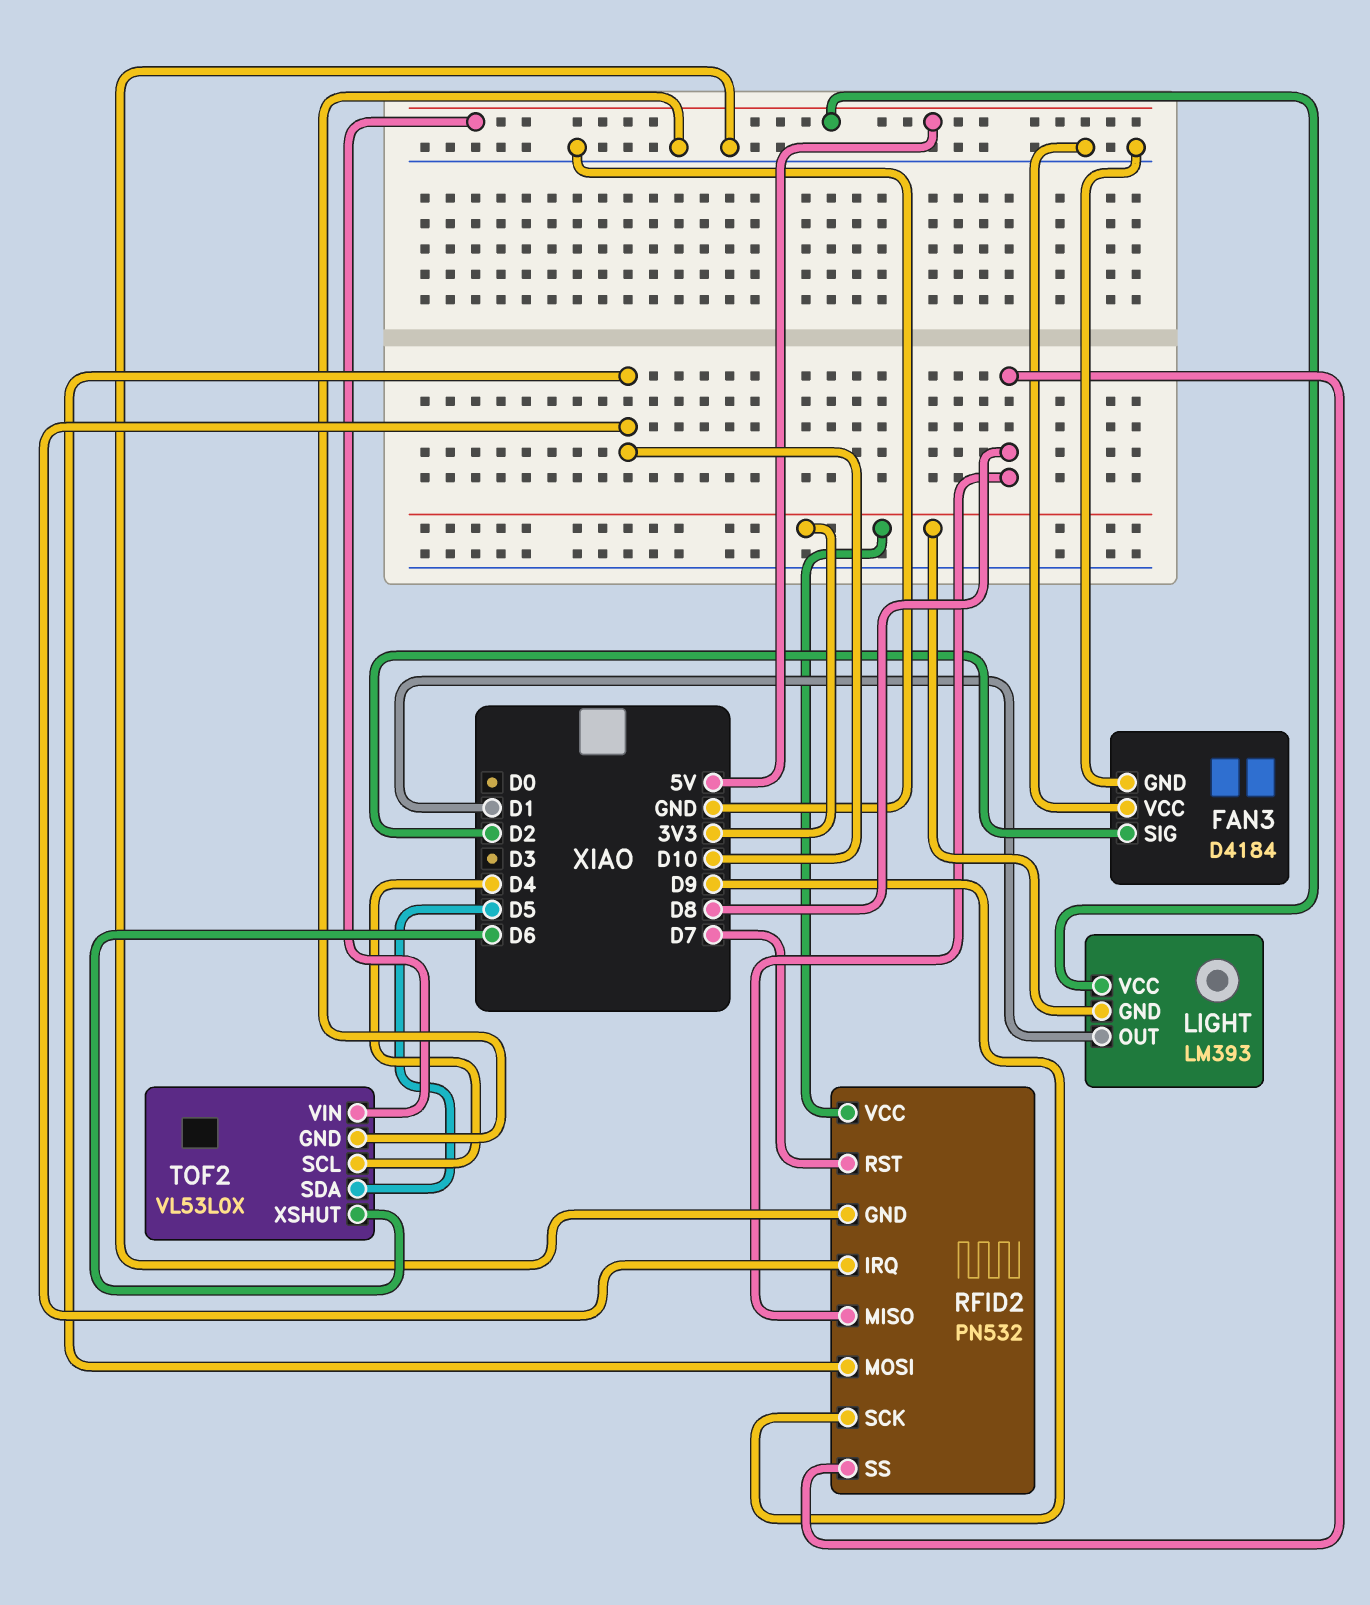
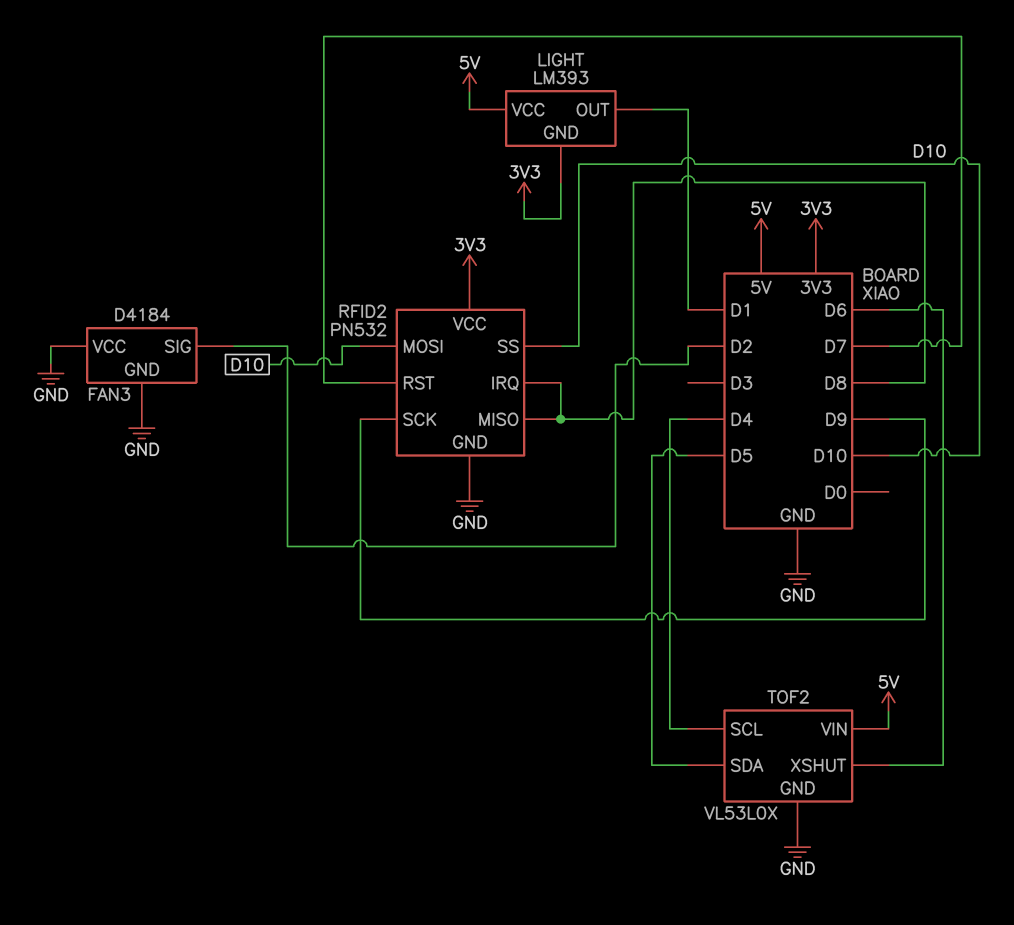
RFID2 pin IRQ: D10 -> D8
RFID2 pin SS: D8 -> D10

